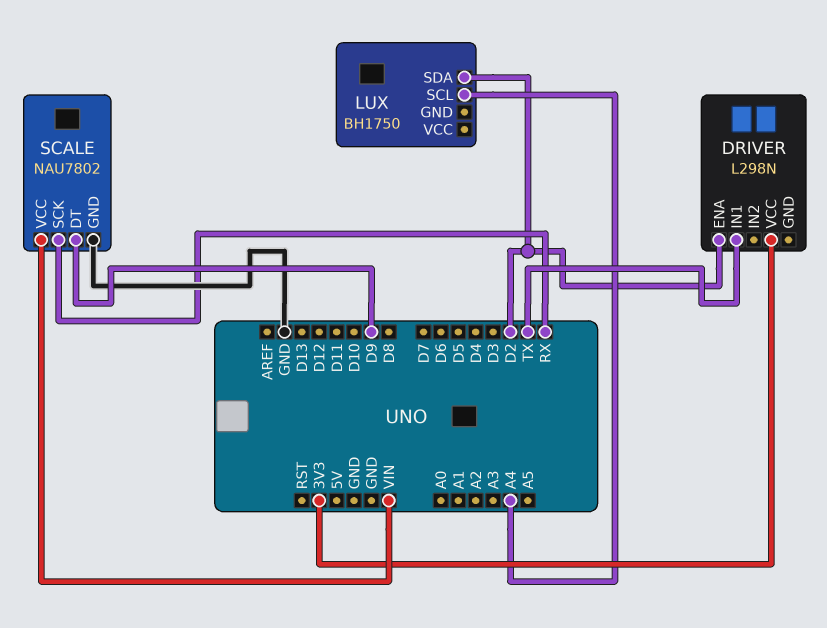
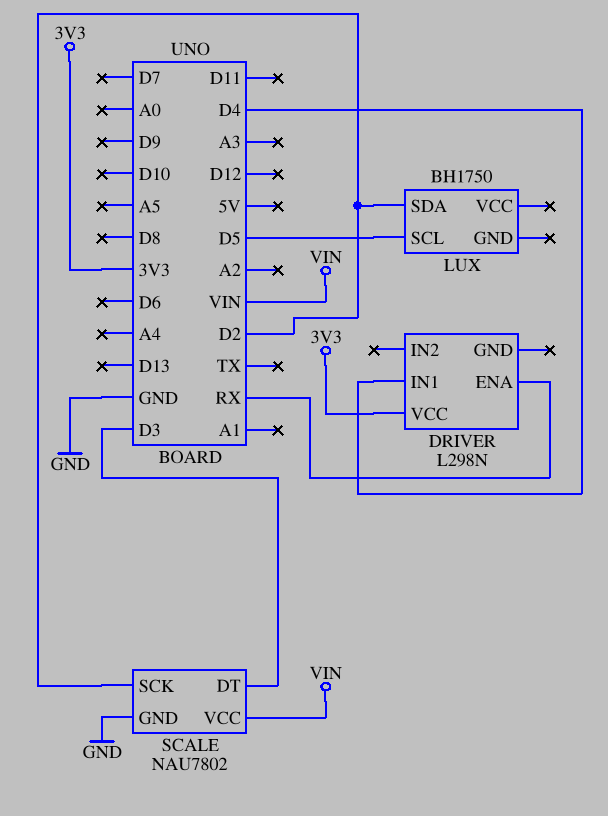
DRIVER pin ENA: D2 -> RX
DRIVER pin IN1: TX -> D4
LUX pin SCL: A4 -> D5
SCALE pin DT: D9 -> D3
SCALE pin SCK: RX -> D2

